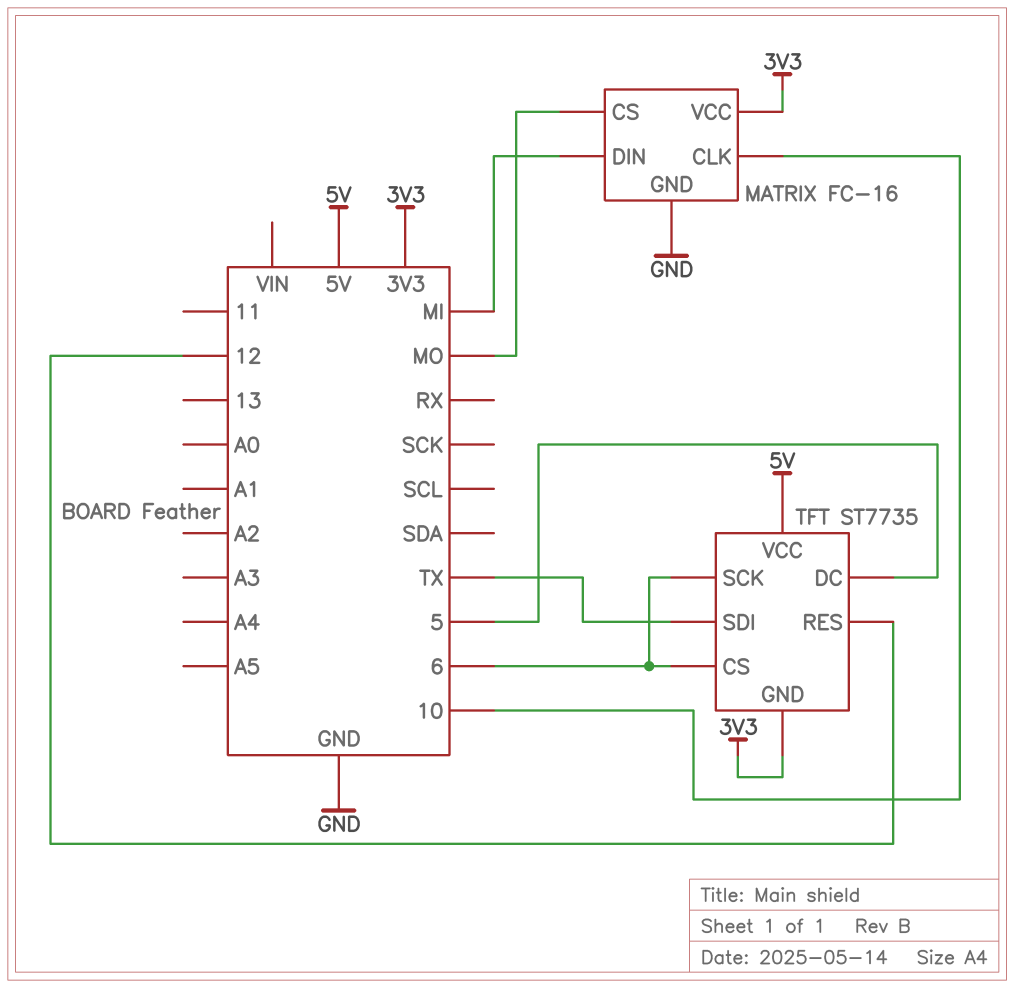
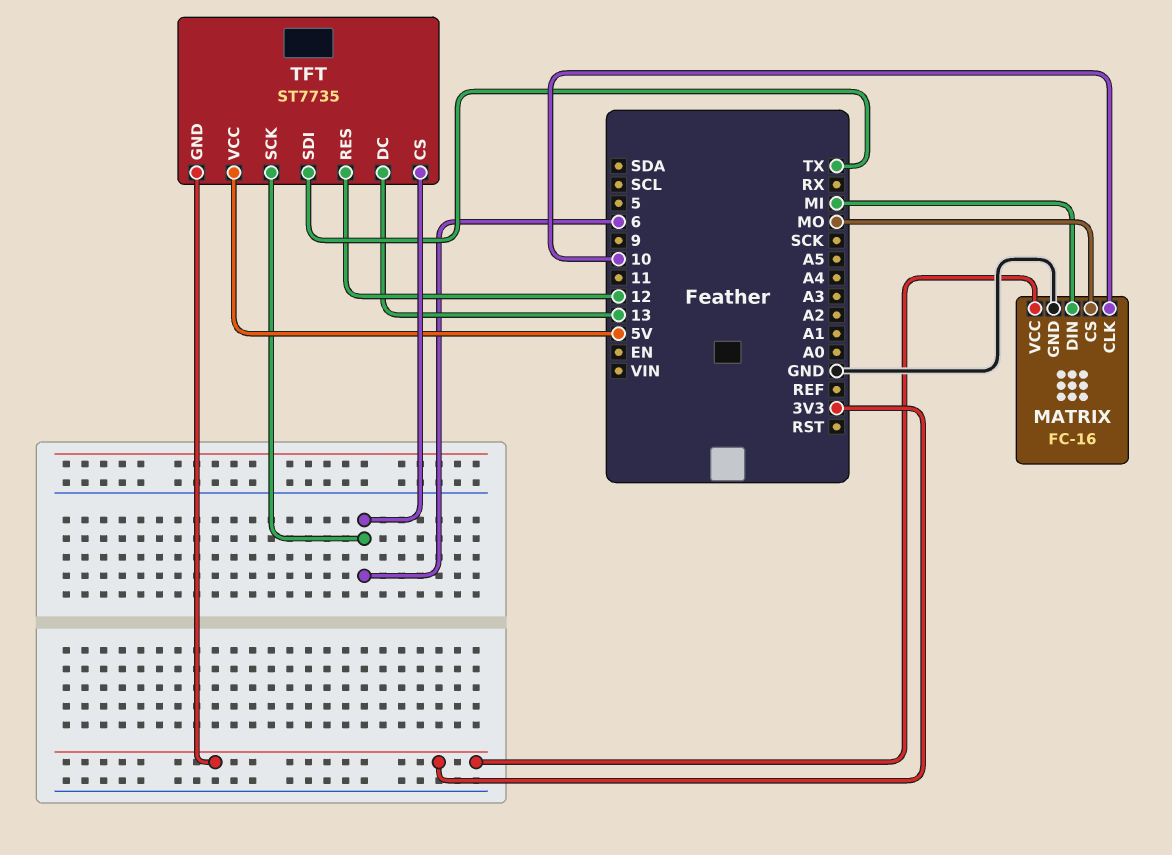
TFT pin DC: 5 -> 13

